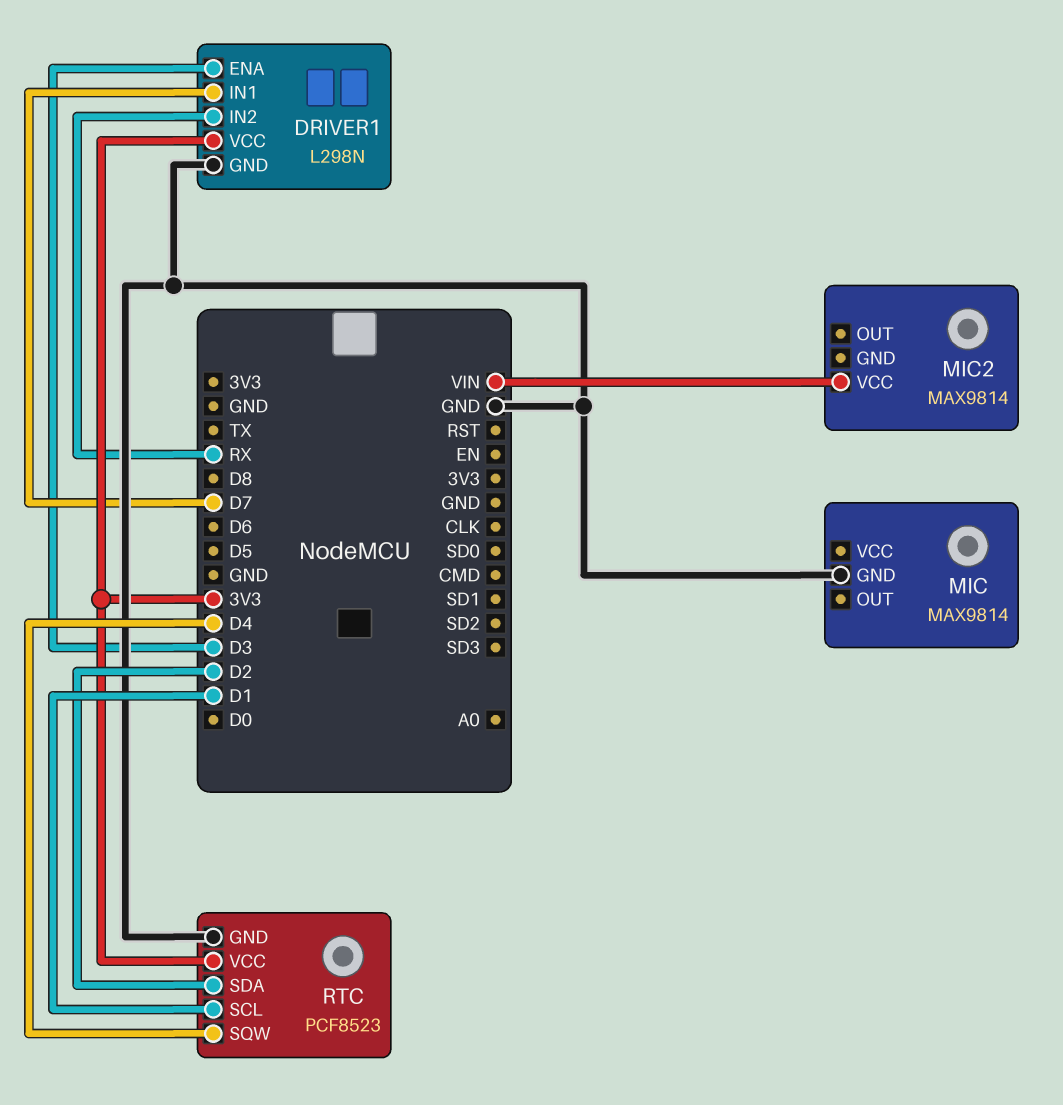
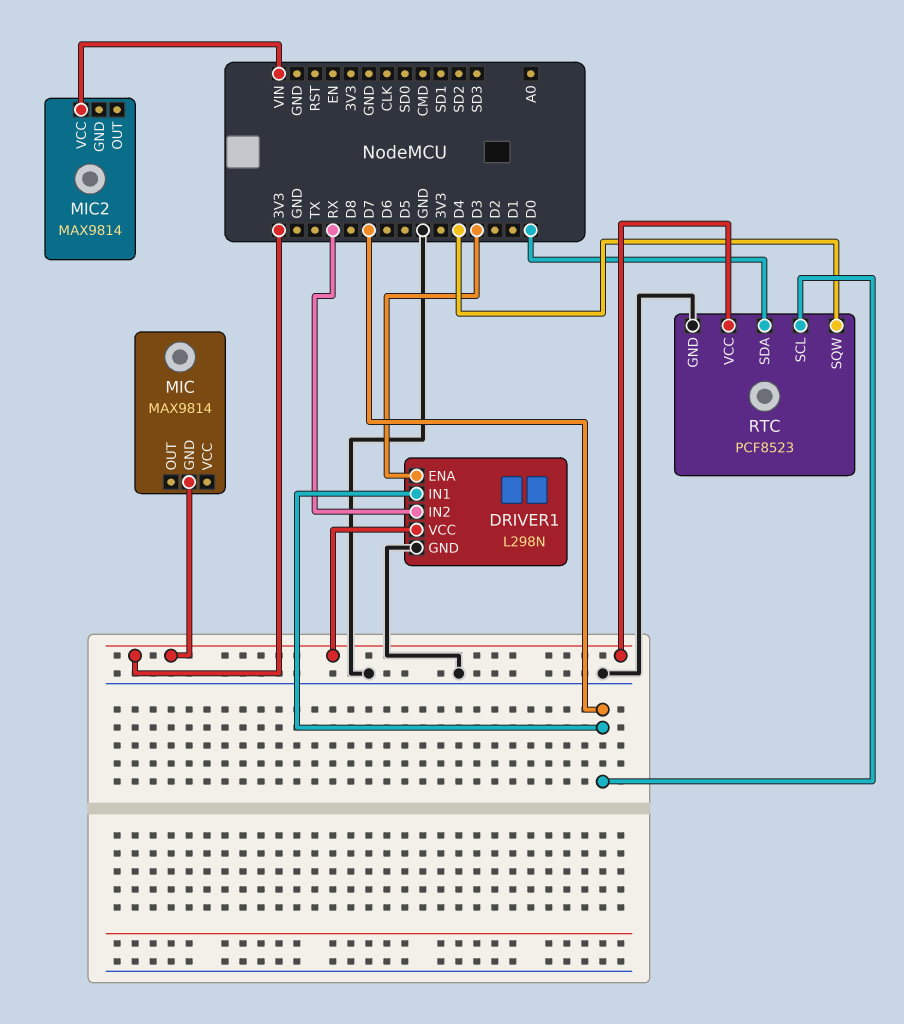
MIC pin GND: GND -> 3V3
RTC pin SCL: D1 -> D7
RTC pin SDA: D2 -> D0

